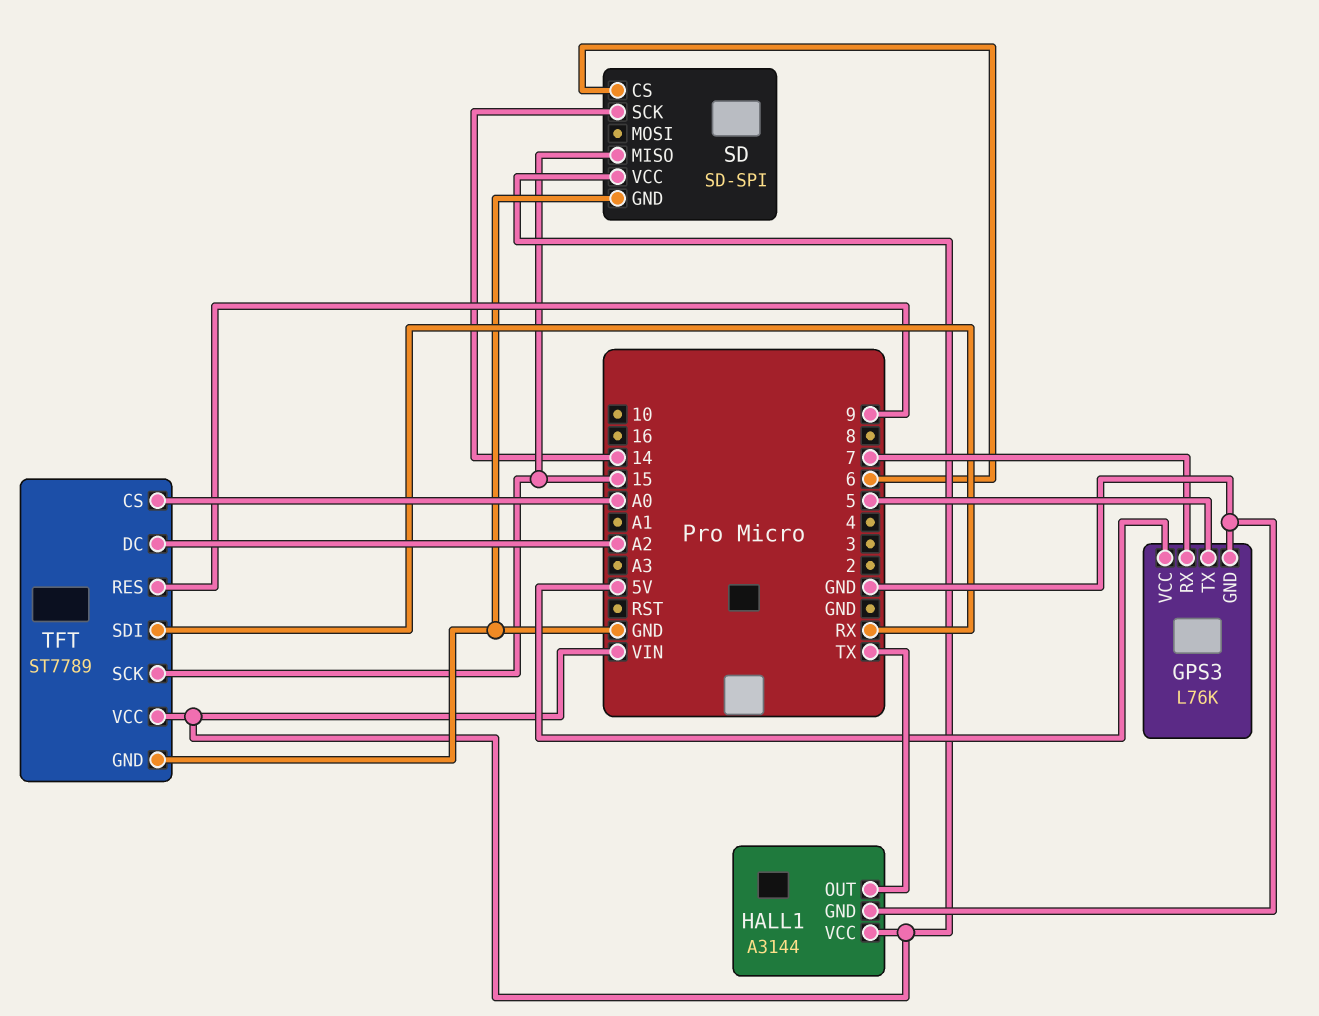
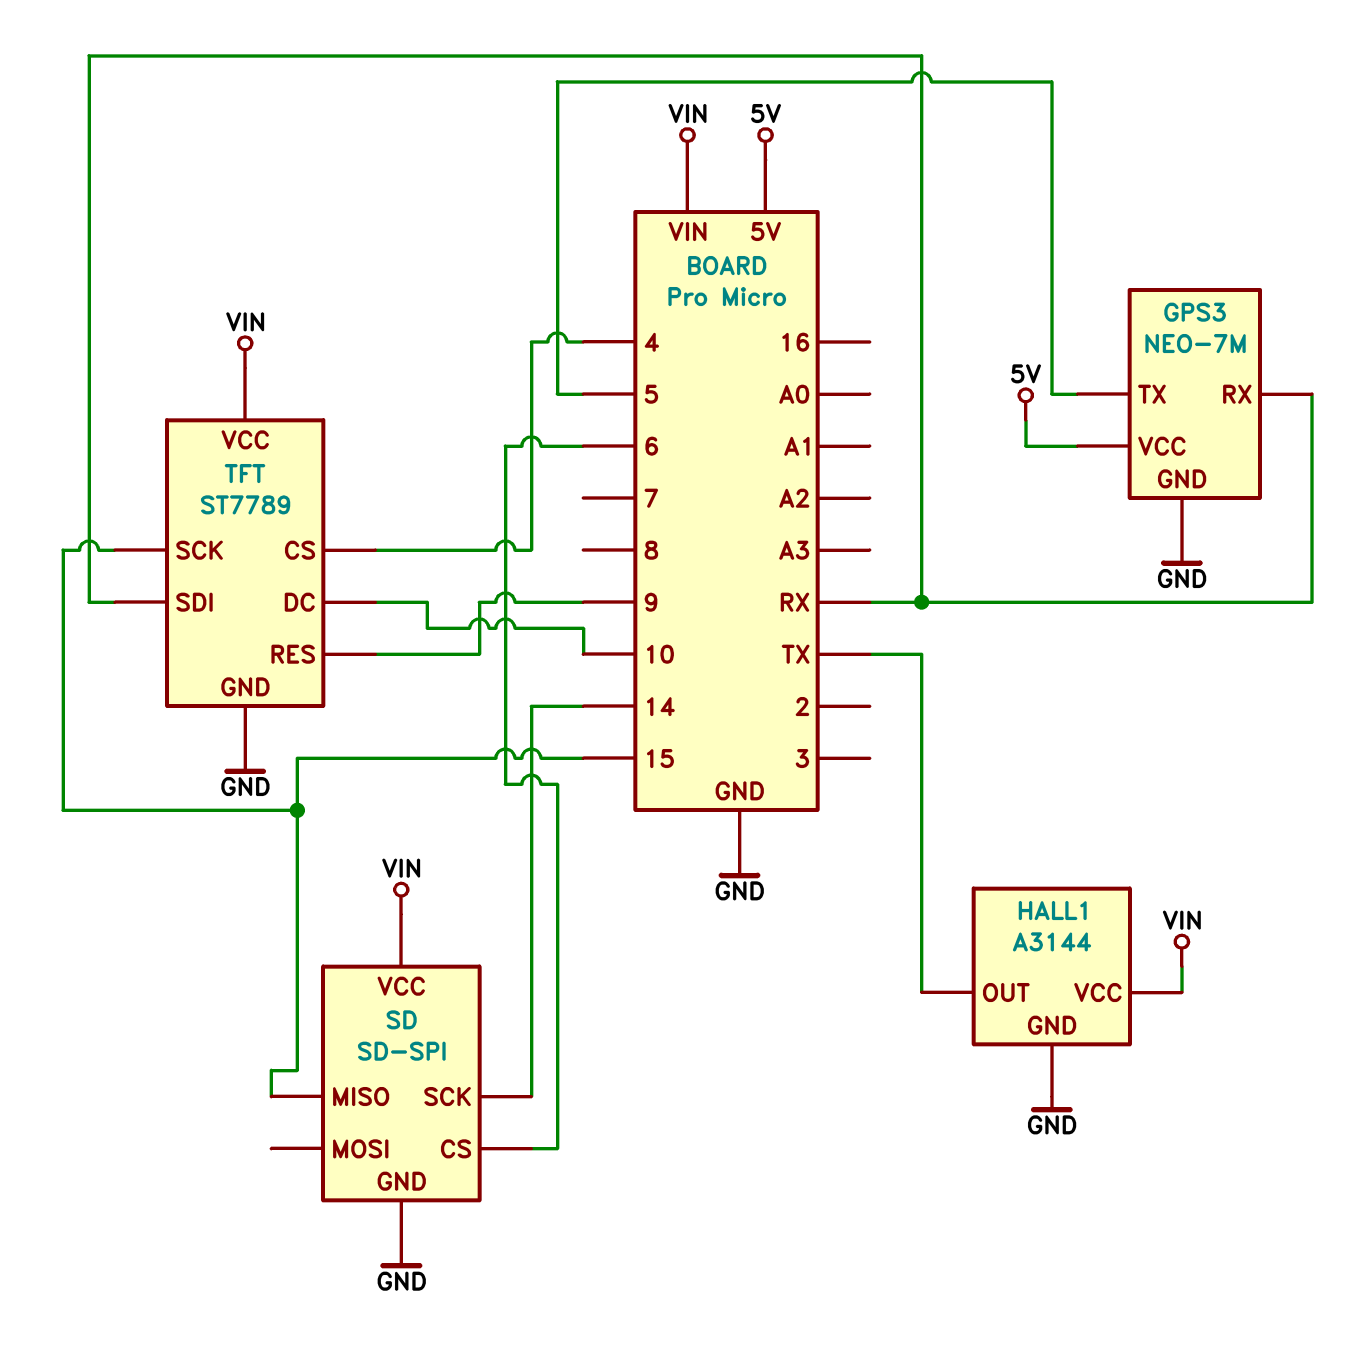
GPS3: L76K -> NEO-7M
GPS3 pin RX: 7 -> RX
TFT pin CS: A0 -> 4
TFT pin DC: A2 -> 10

